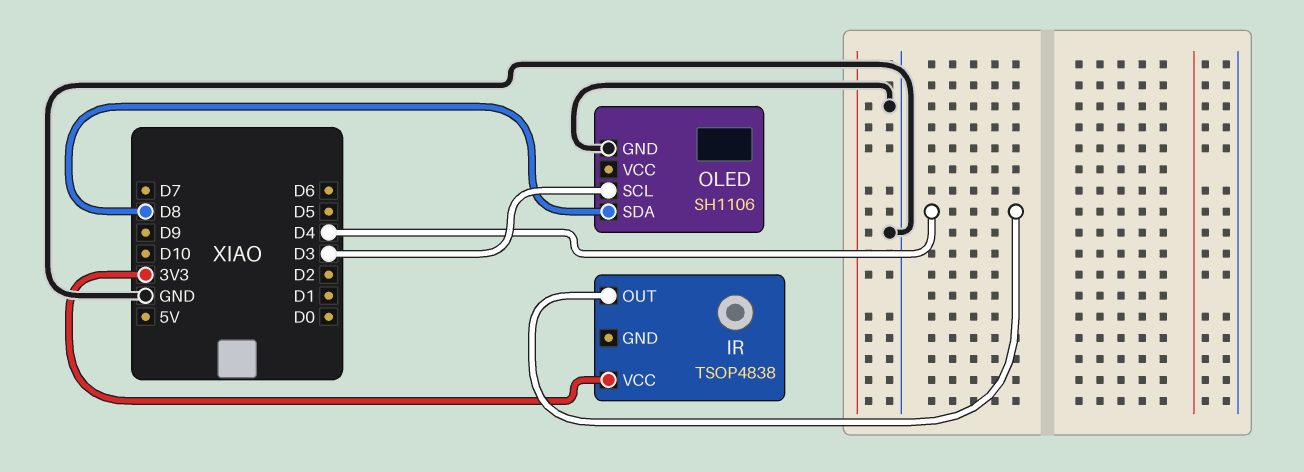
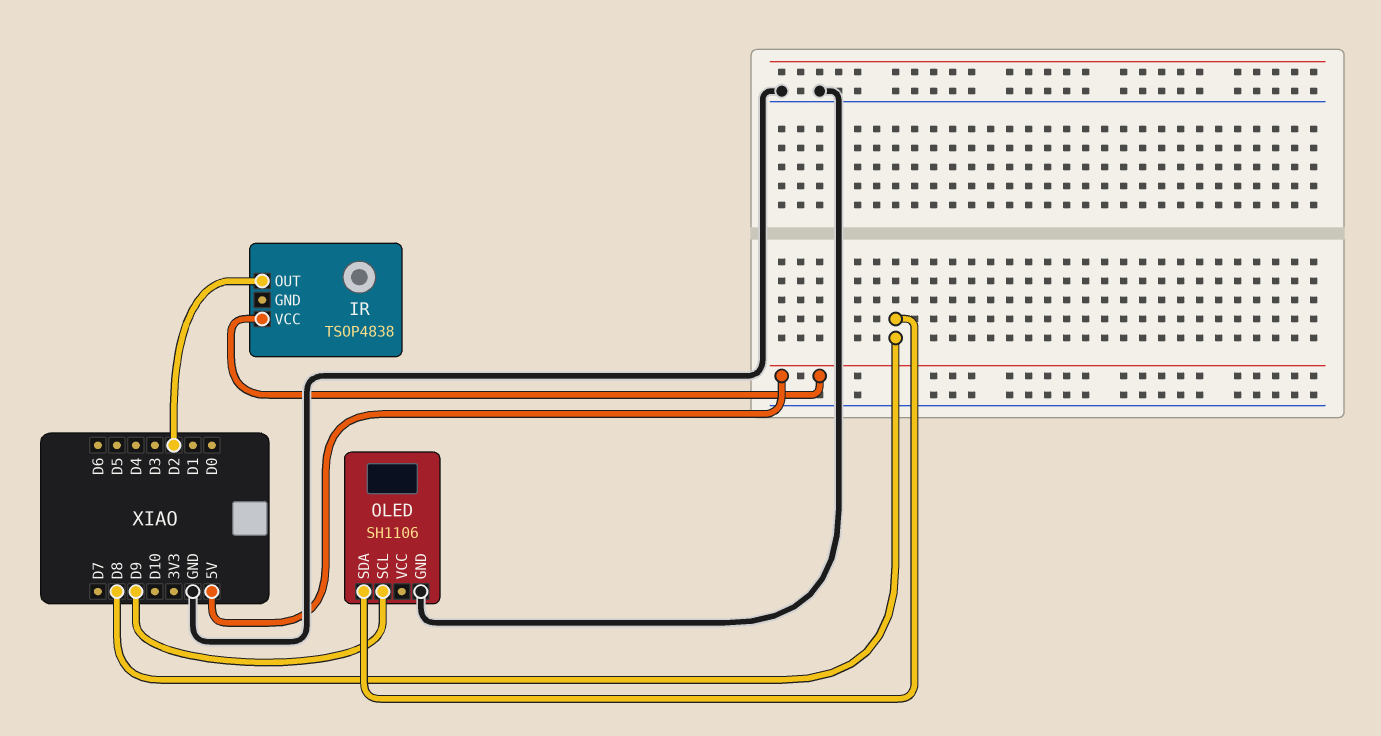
IR pin OUT: D4 -> D2
IR pin VCC: 3V3 -> 5V
OLED pin SCL: D3 -> D9

